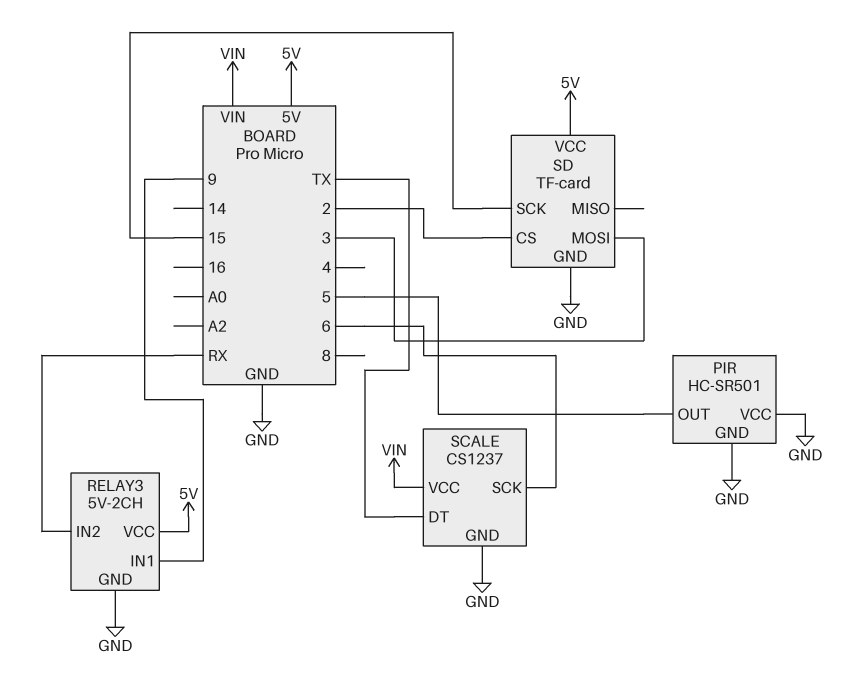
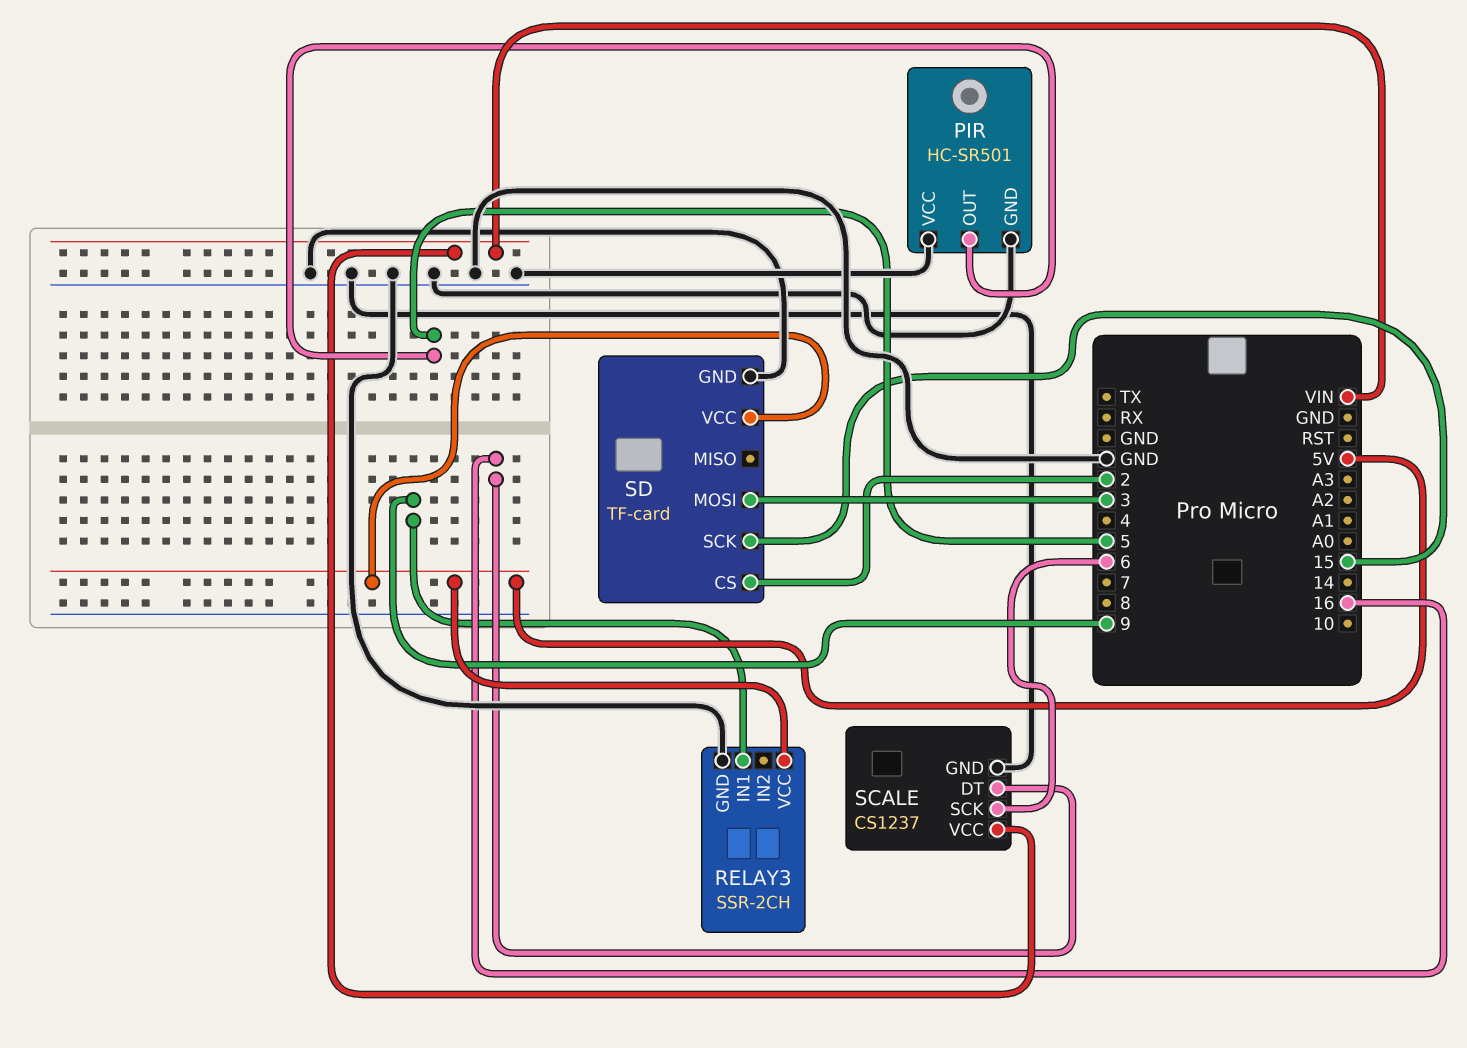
RELAY3: 5V-2CH -> SSR-2CH
RELAY3 pin IN2: RX -> none
SCALE pin DT: TX -> 16

